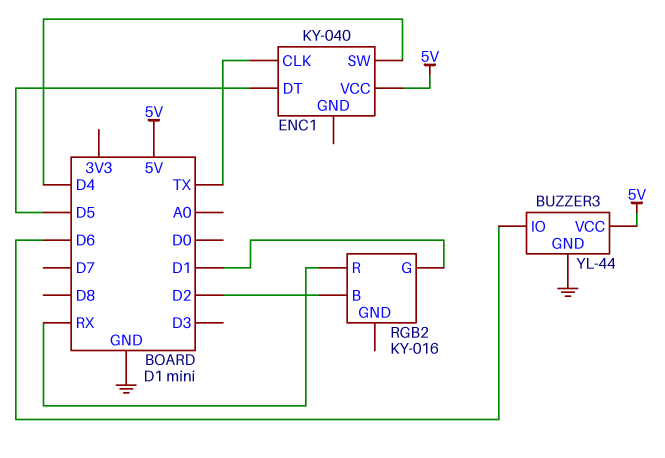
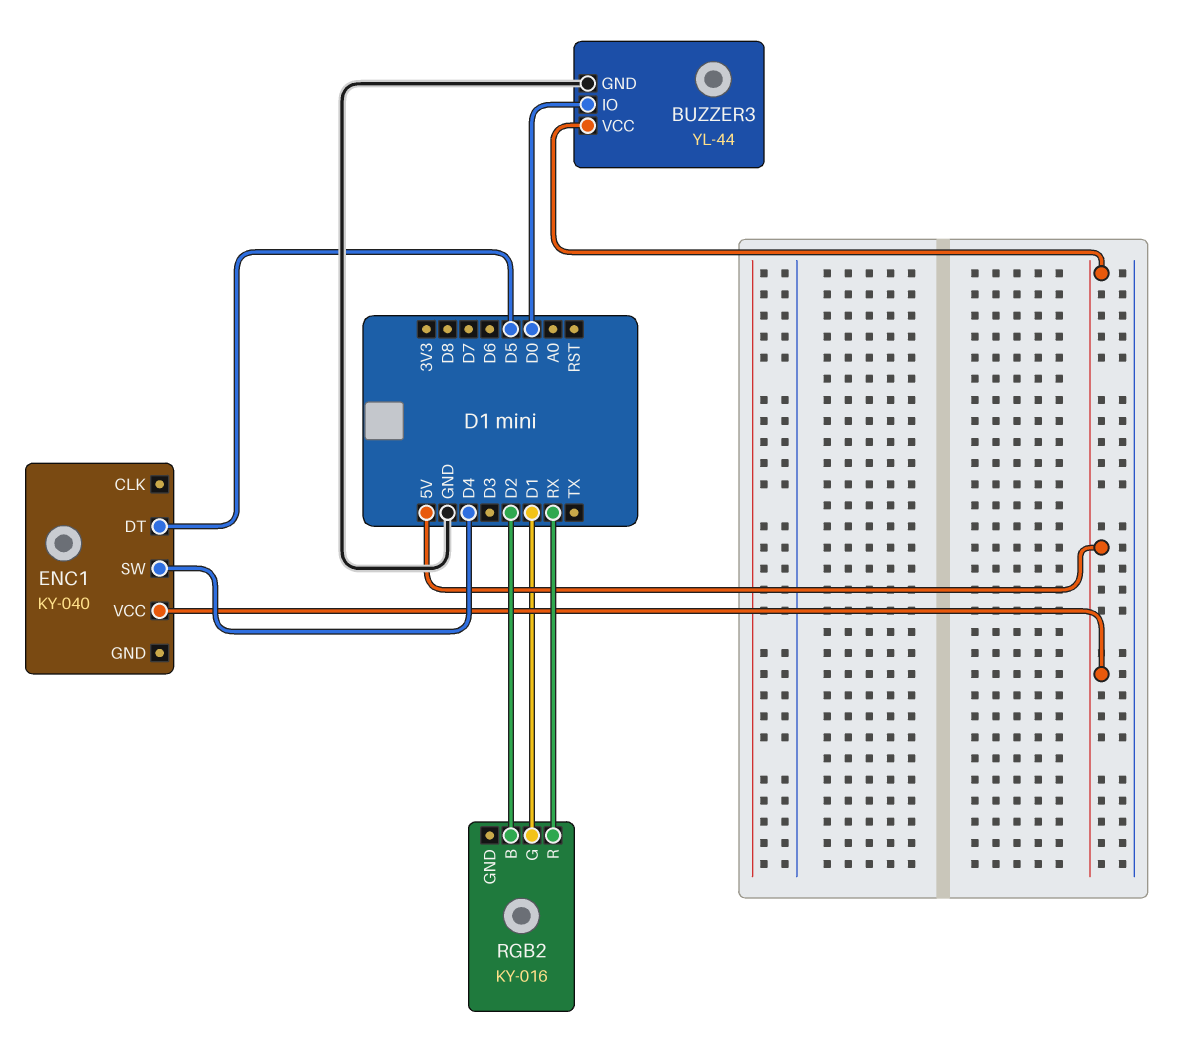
BUZZER3 pin IO: D6 -> D0
ENC1 pin CLK: TX -> none

